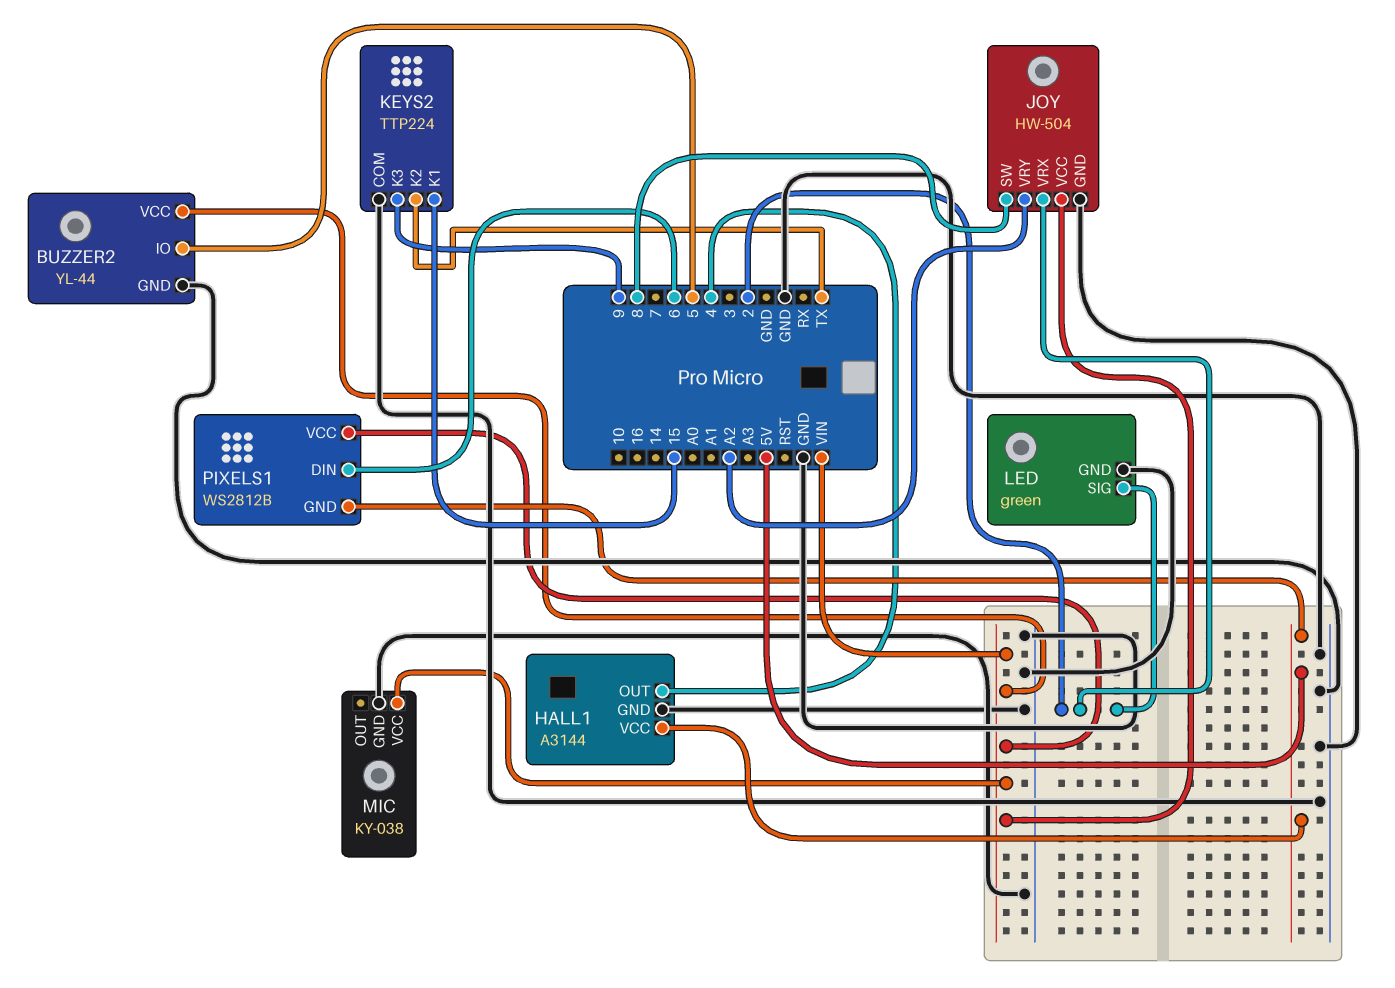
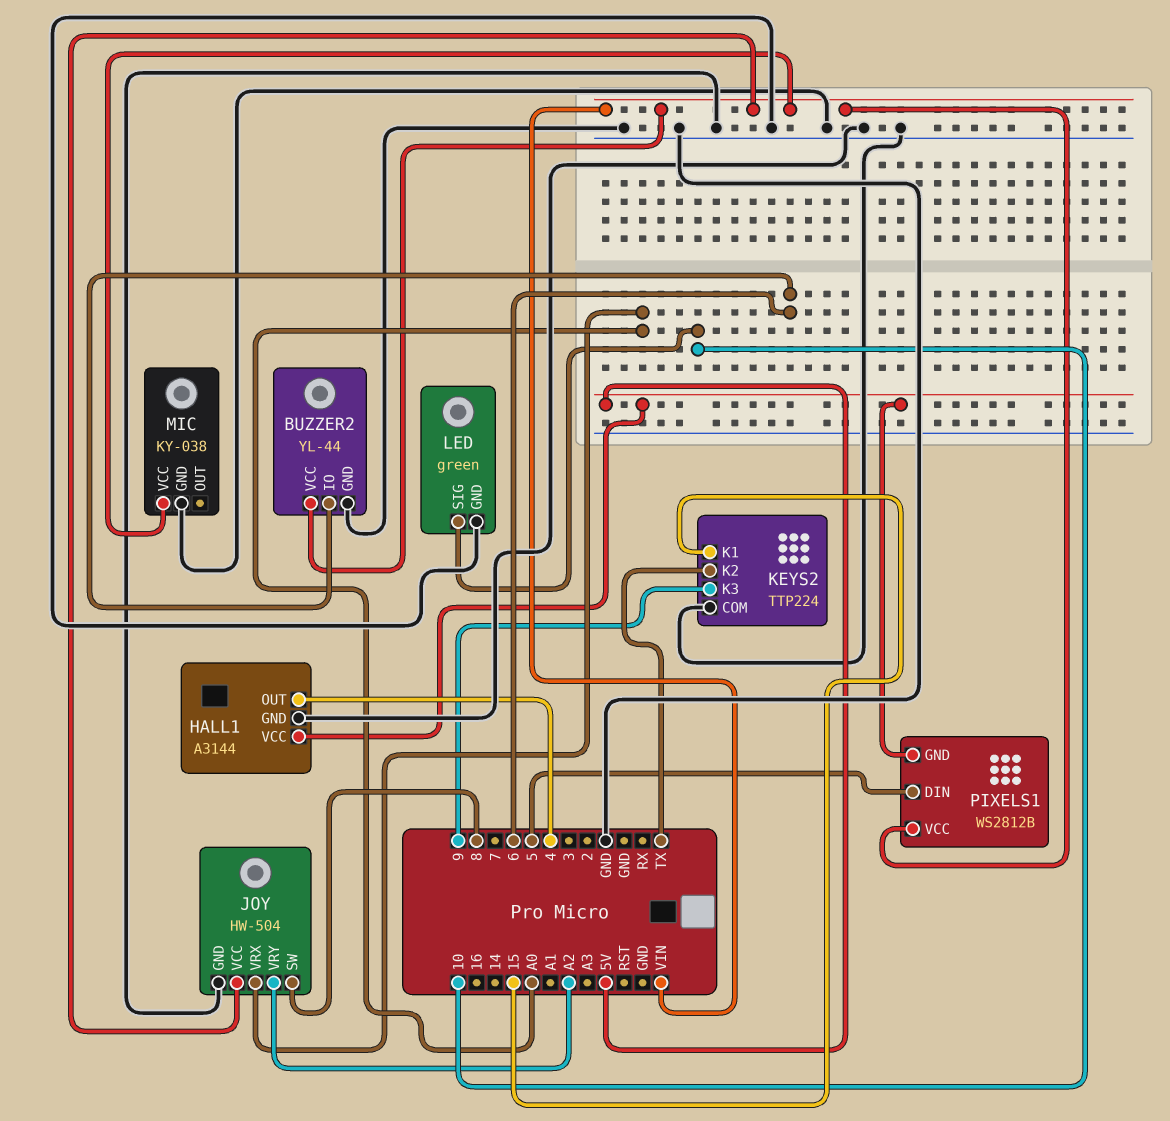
BUZZER2 pin IO: 5 -> 6
JOY pin VRX: 2 -> A0
LED pin SIG: 2 -> 10
PIXELS1 pin DIN: 6 -> 5

